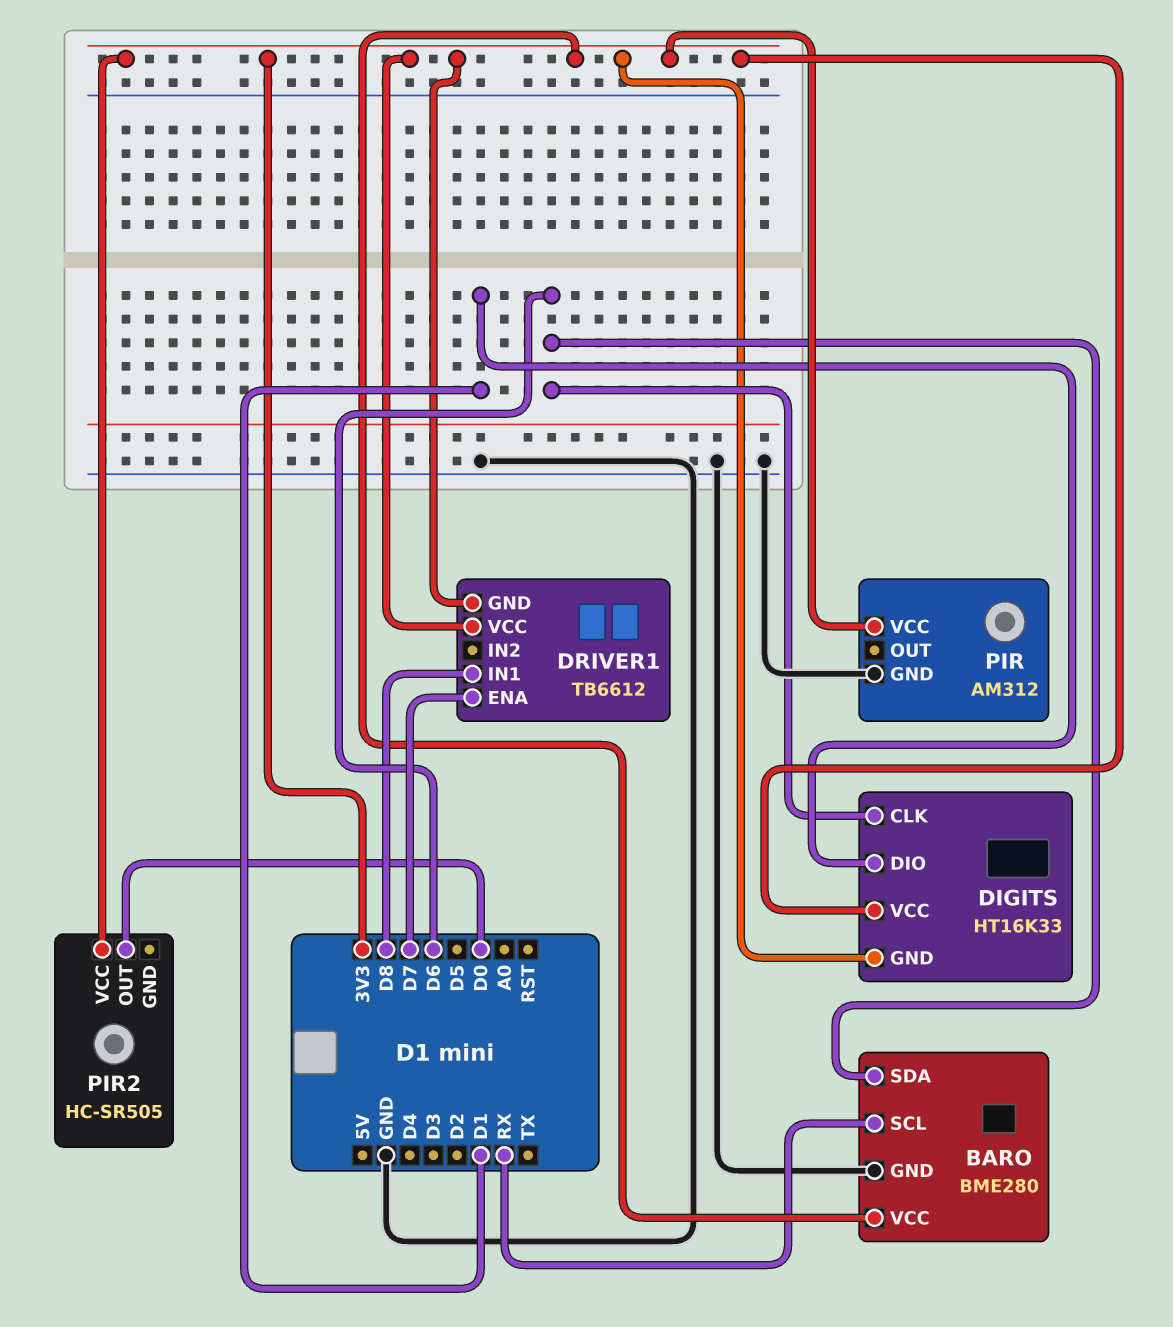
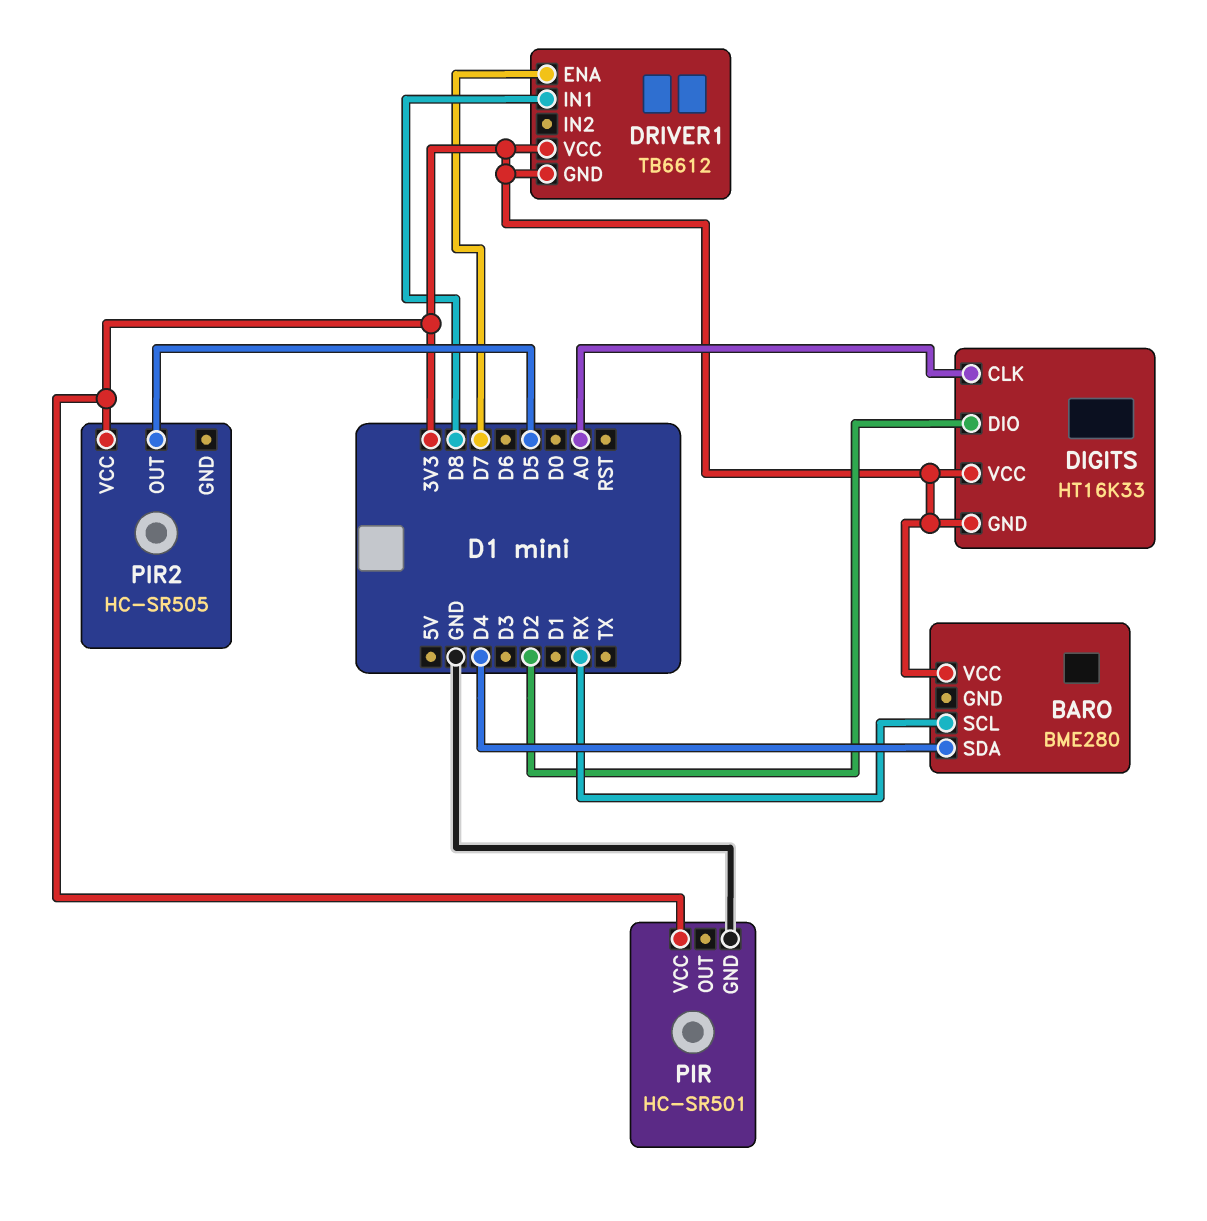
BARO pin GND: GND -> none
BARO pin SDA: D6 -> D4
DIGITS pin CLK: D6 -> A0
DIGITS pin DIO: D1 -> D2
PIR: AM312 -> HC-SR501
PIR2 pin OUT: D0 -> D5

